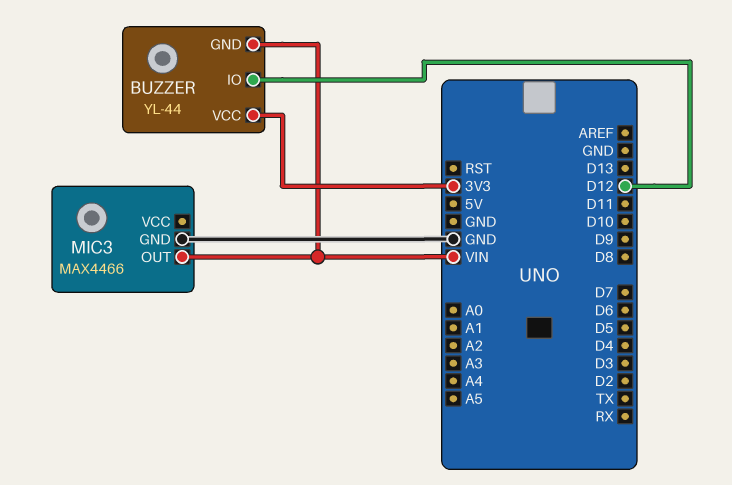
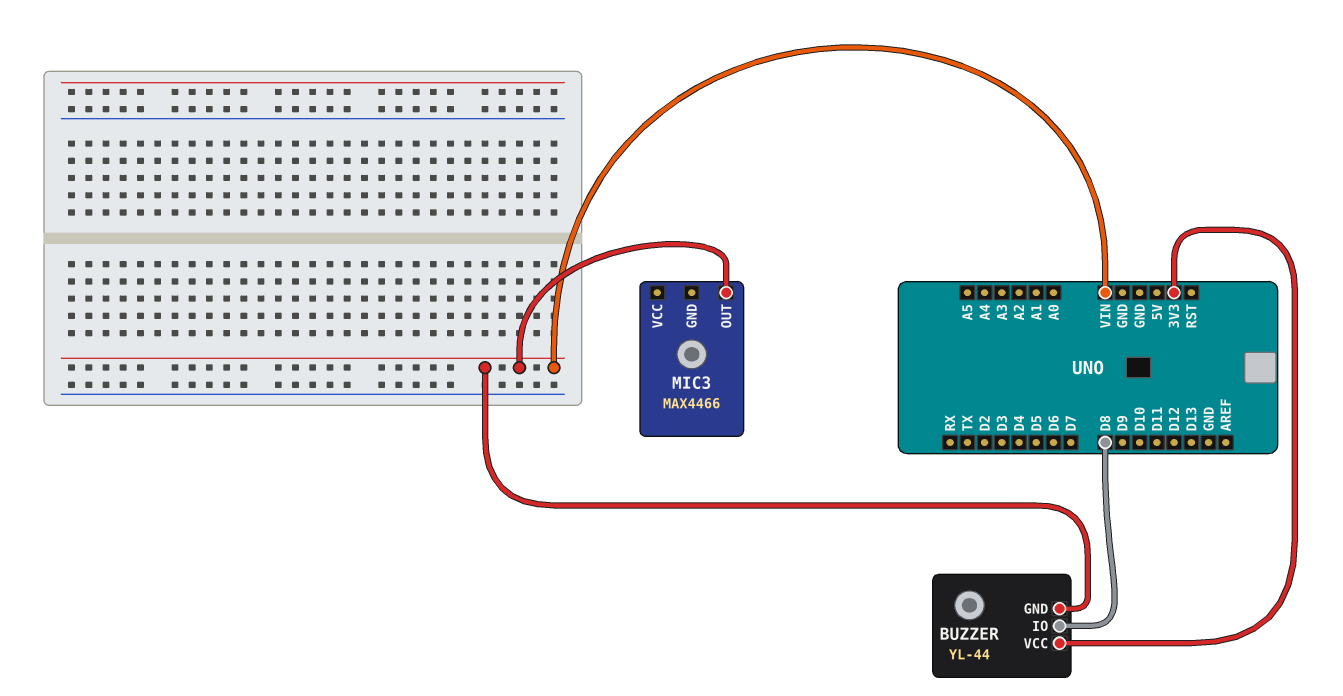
BUZZER pin IO: D12 -> D8
MIC3 pin GND: GND -> none

